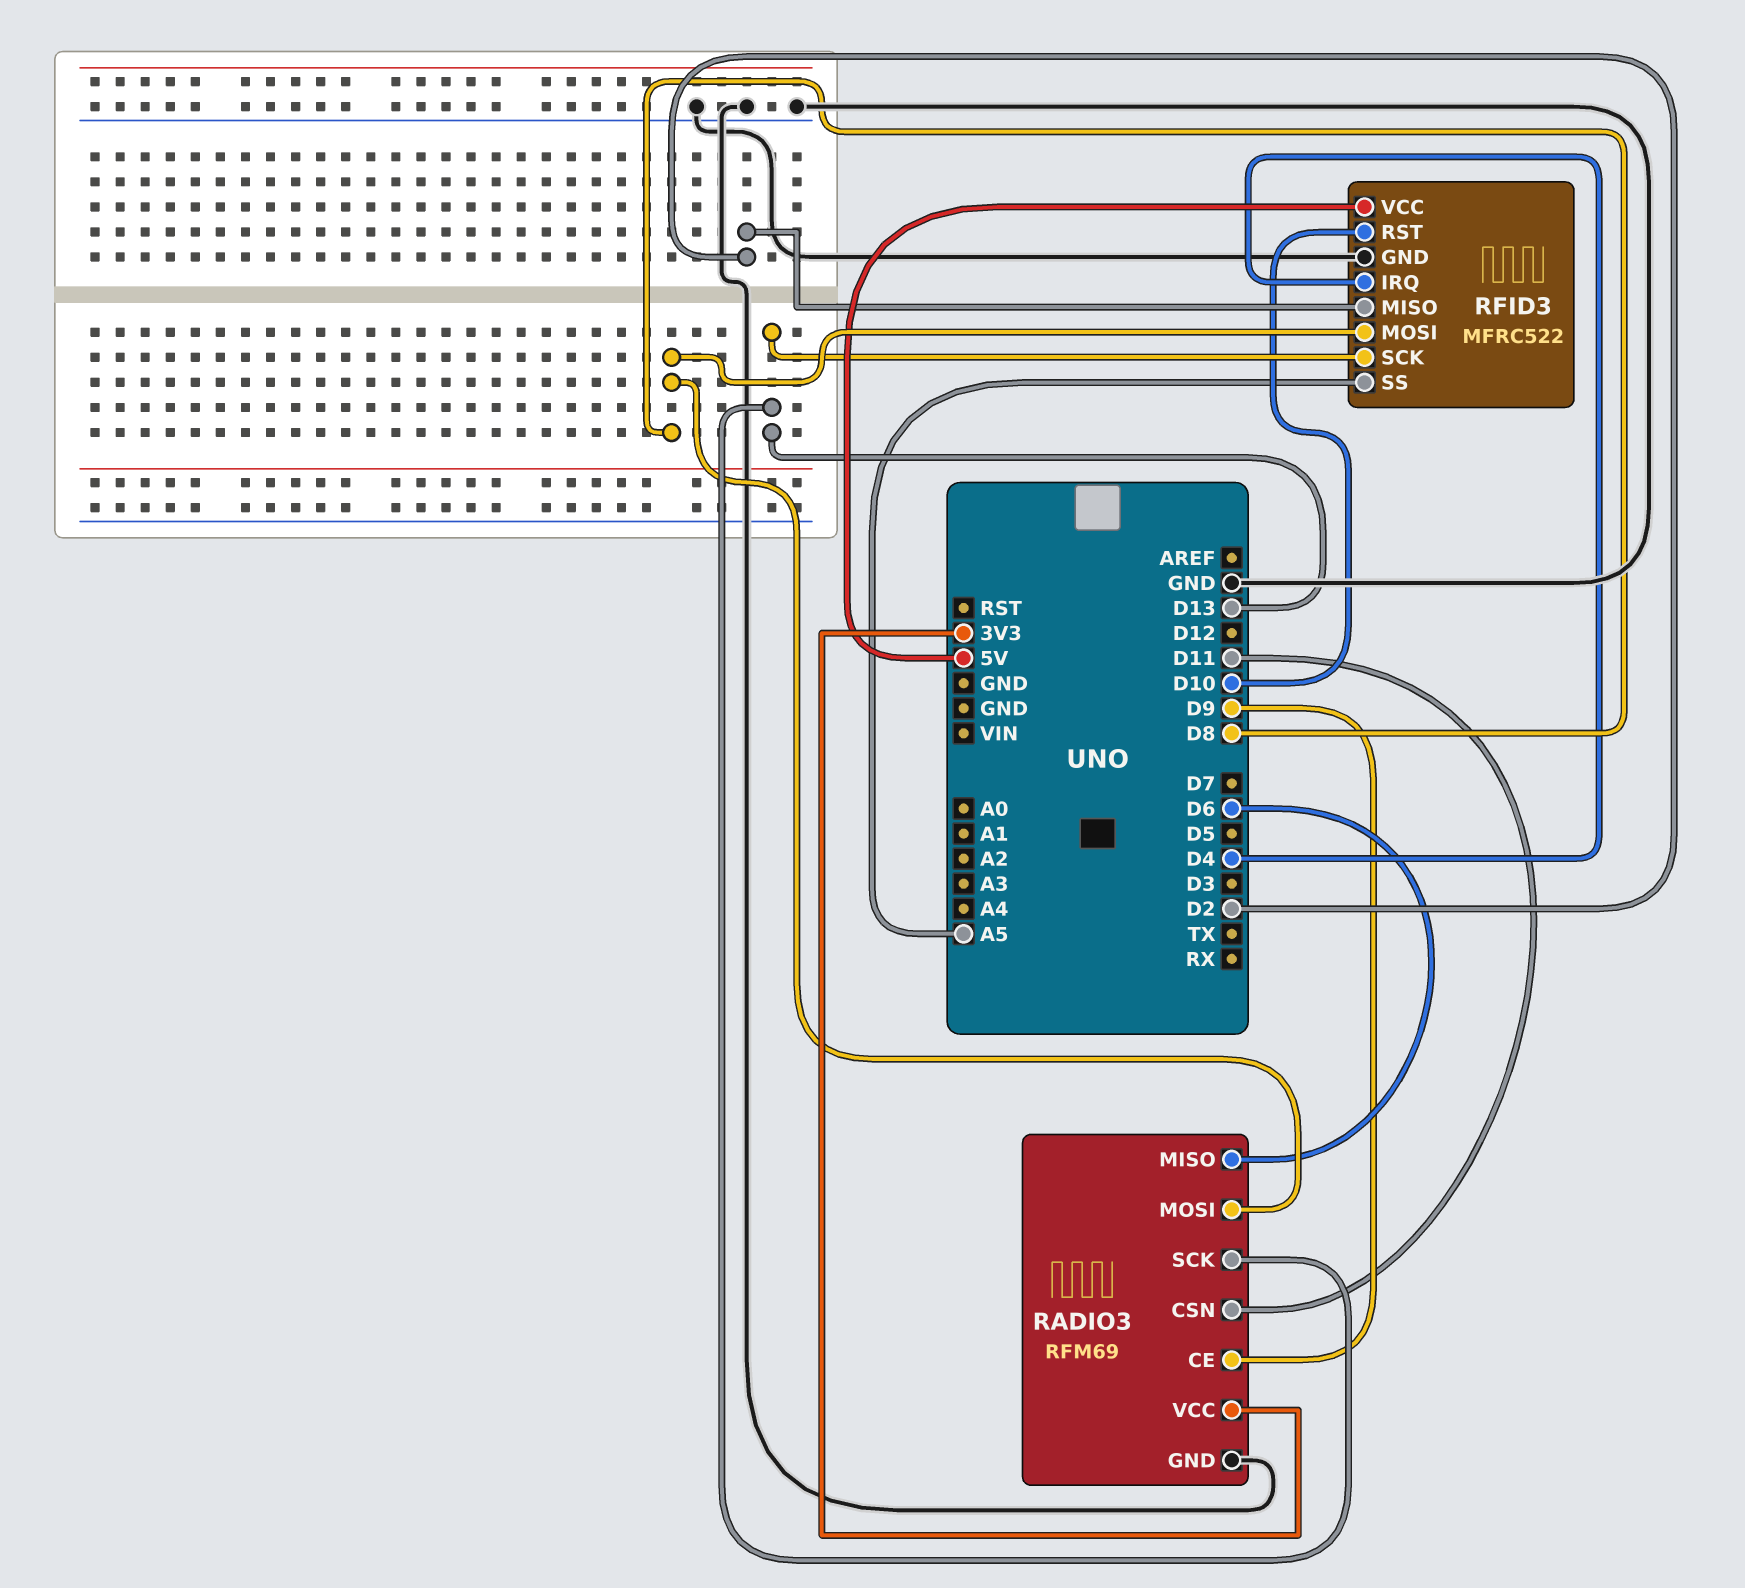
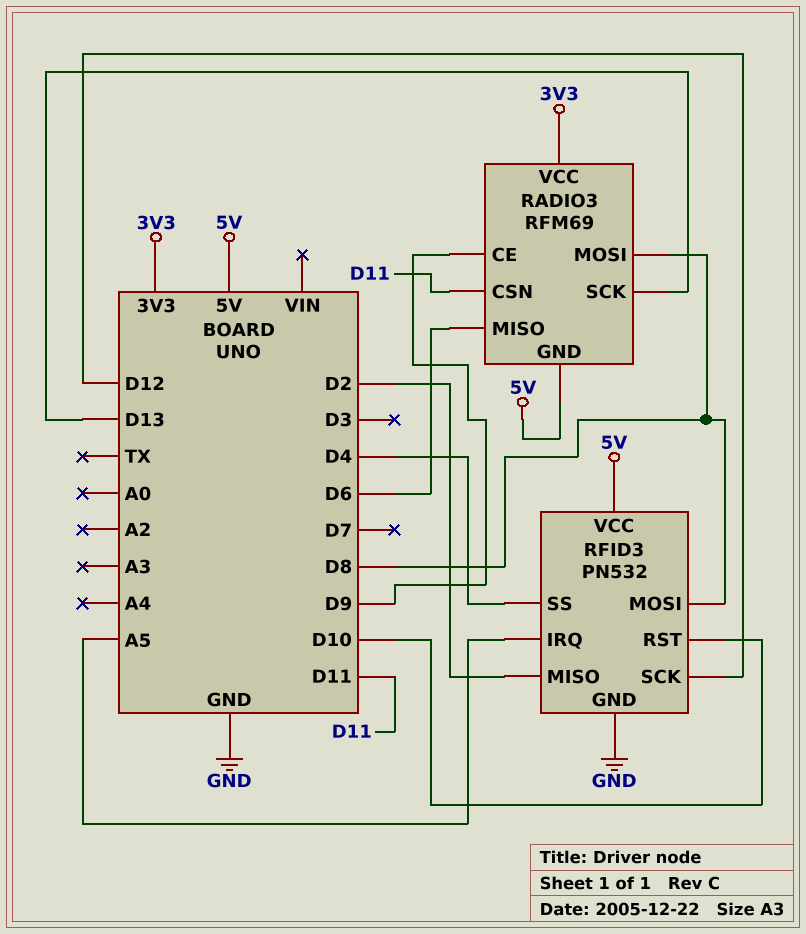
RADIO3 pin GND: GND -> 5V
RFID3: MFRC522 -> PN532
RFID3 pin IRQ: D4 -> A5
RFID3 pin SCK: D13 -> D12
RFID3 pin SS: A5 -> D4

